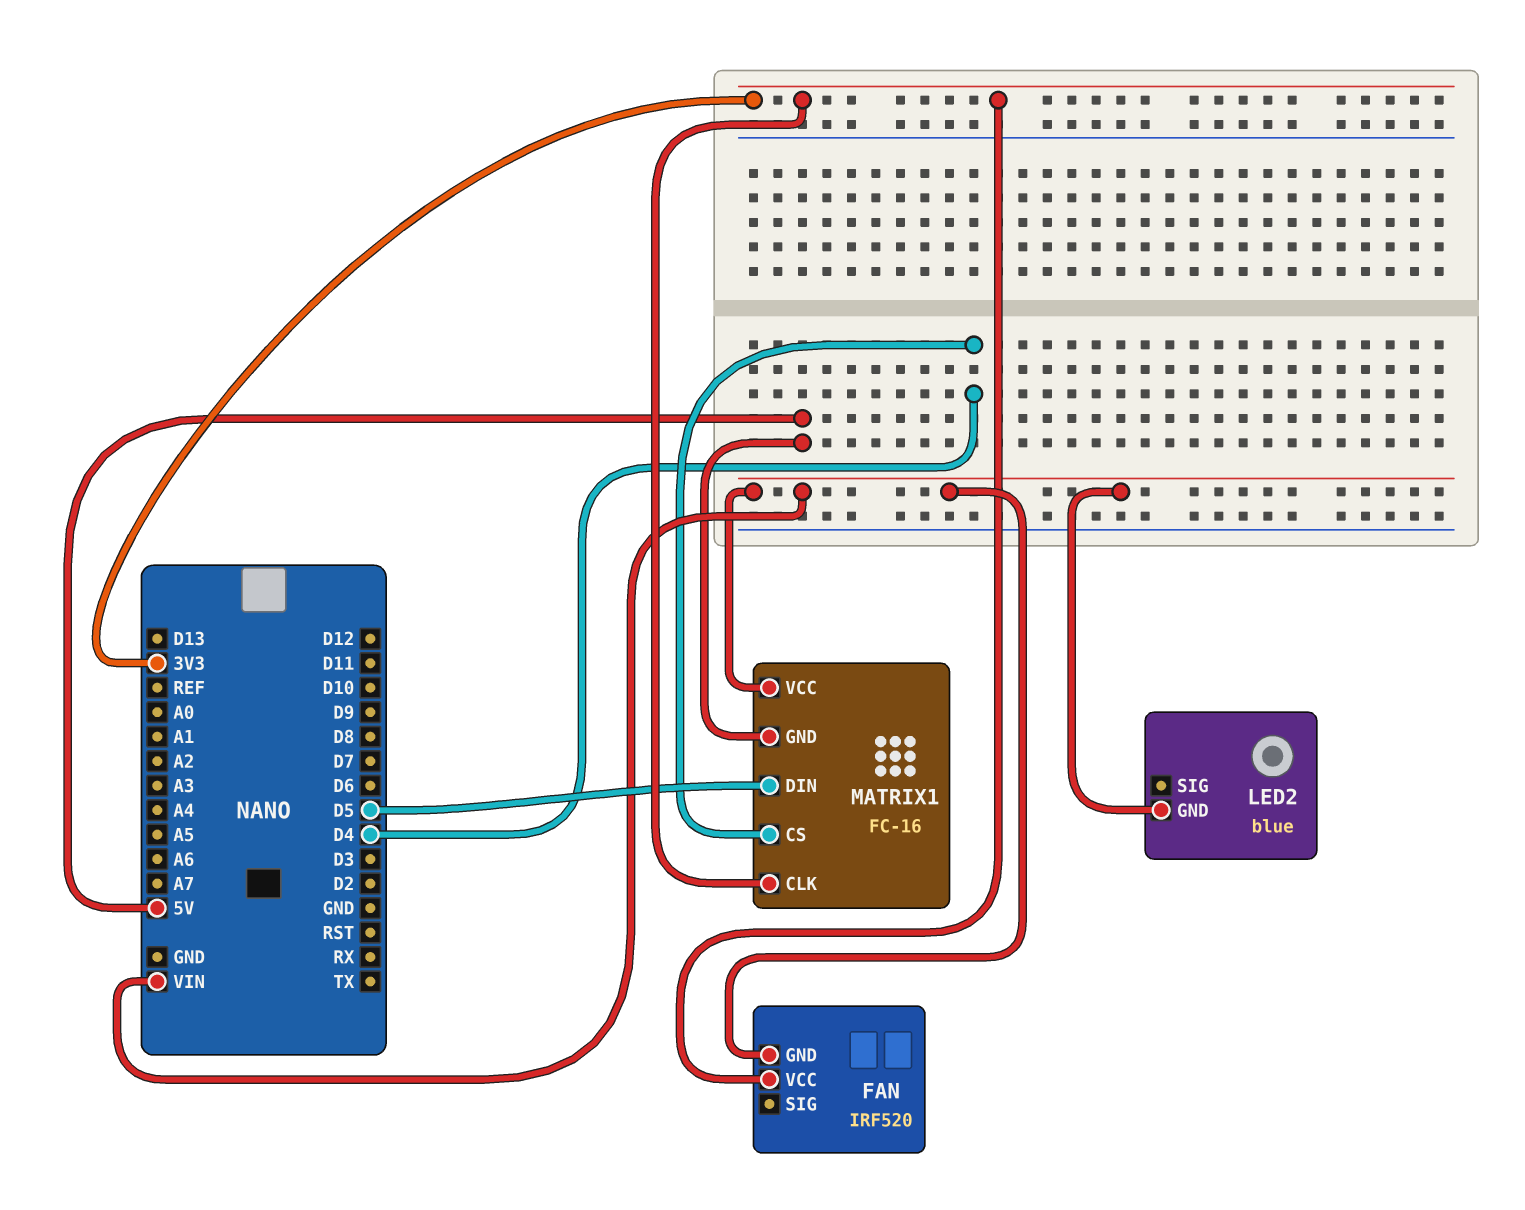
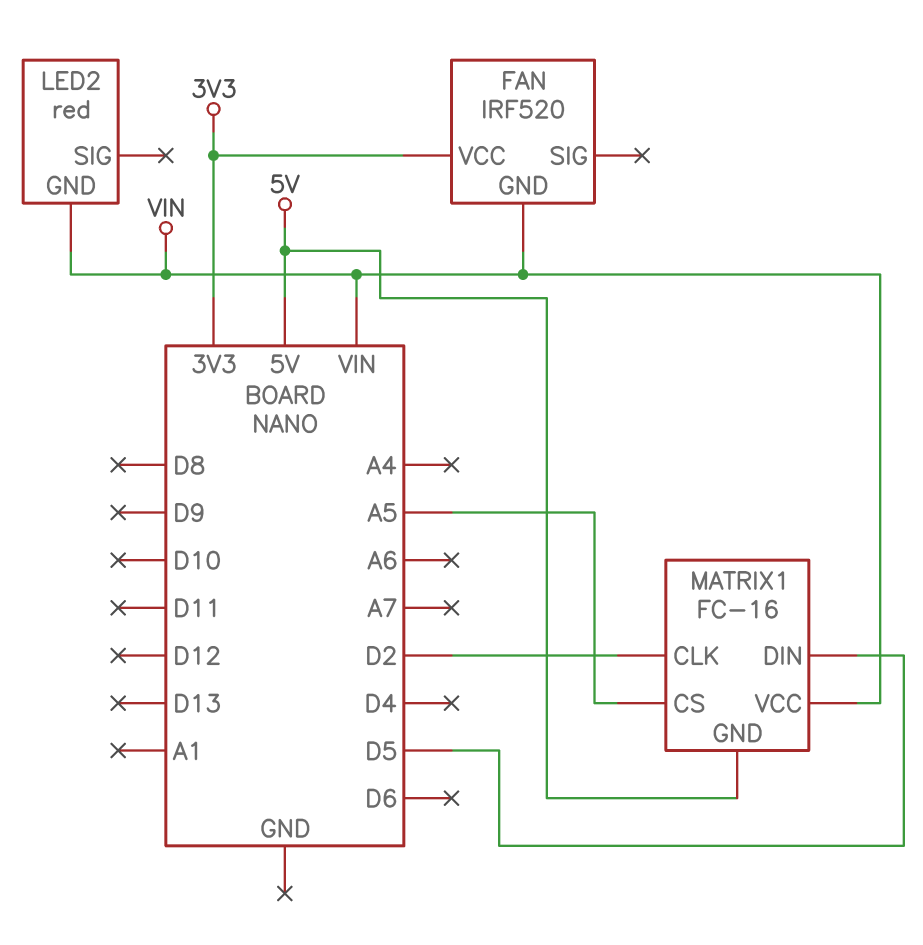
LED2: blue -> red
MATRIX1 pin CLK: 3V3 -> D2
MATRIX1 pin CS: D4 -> A5

